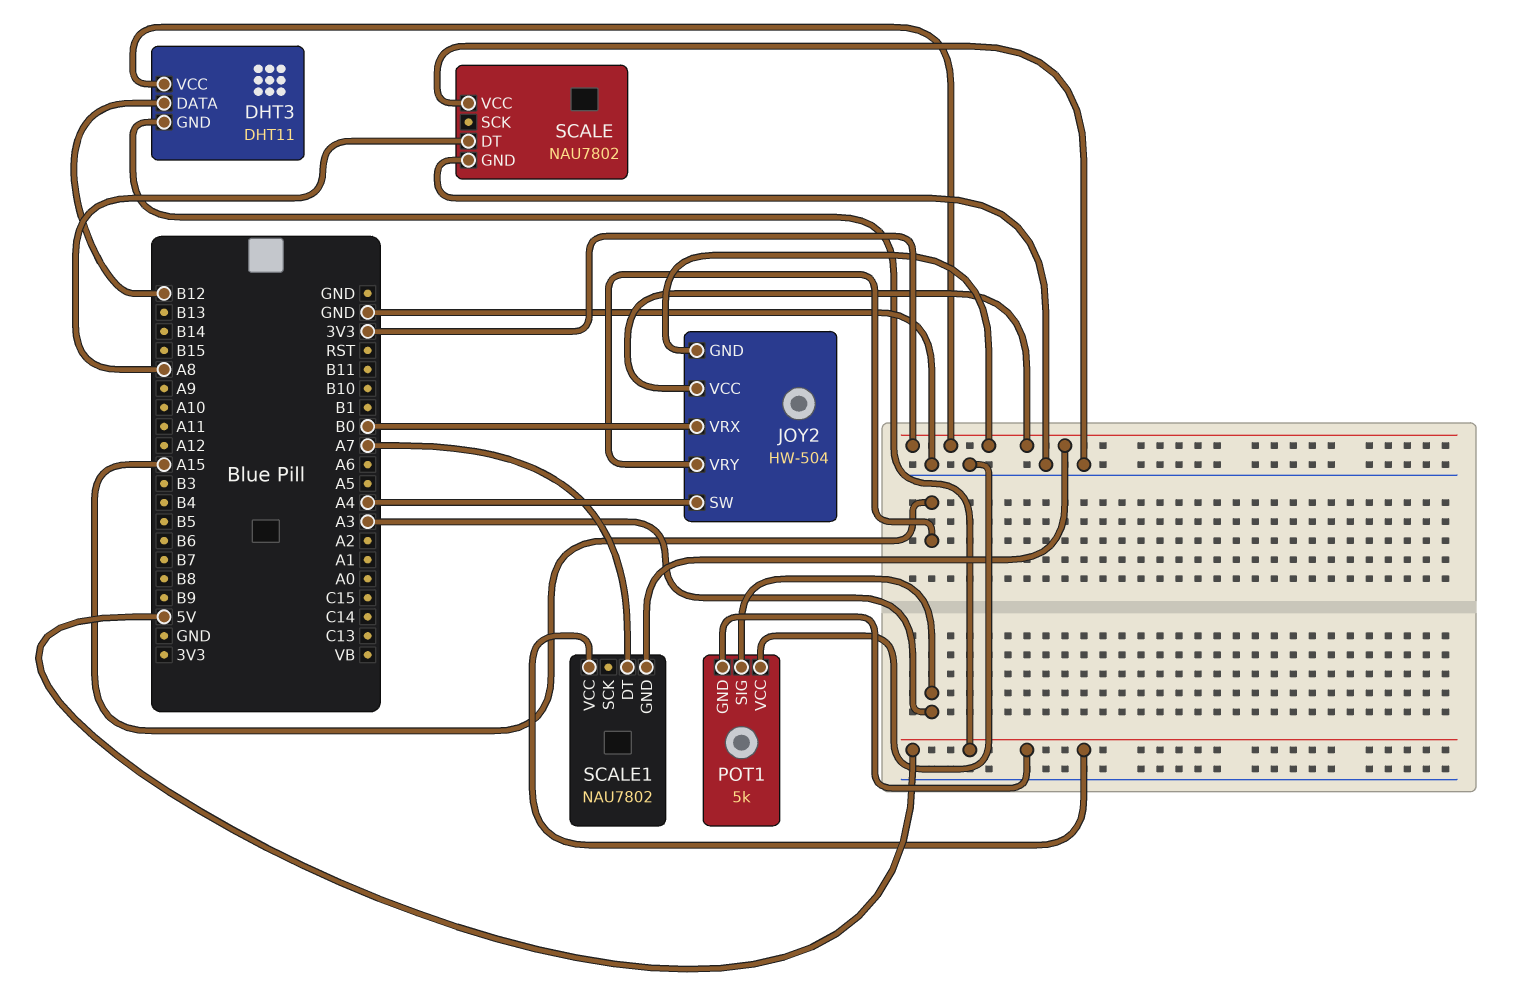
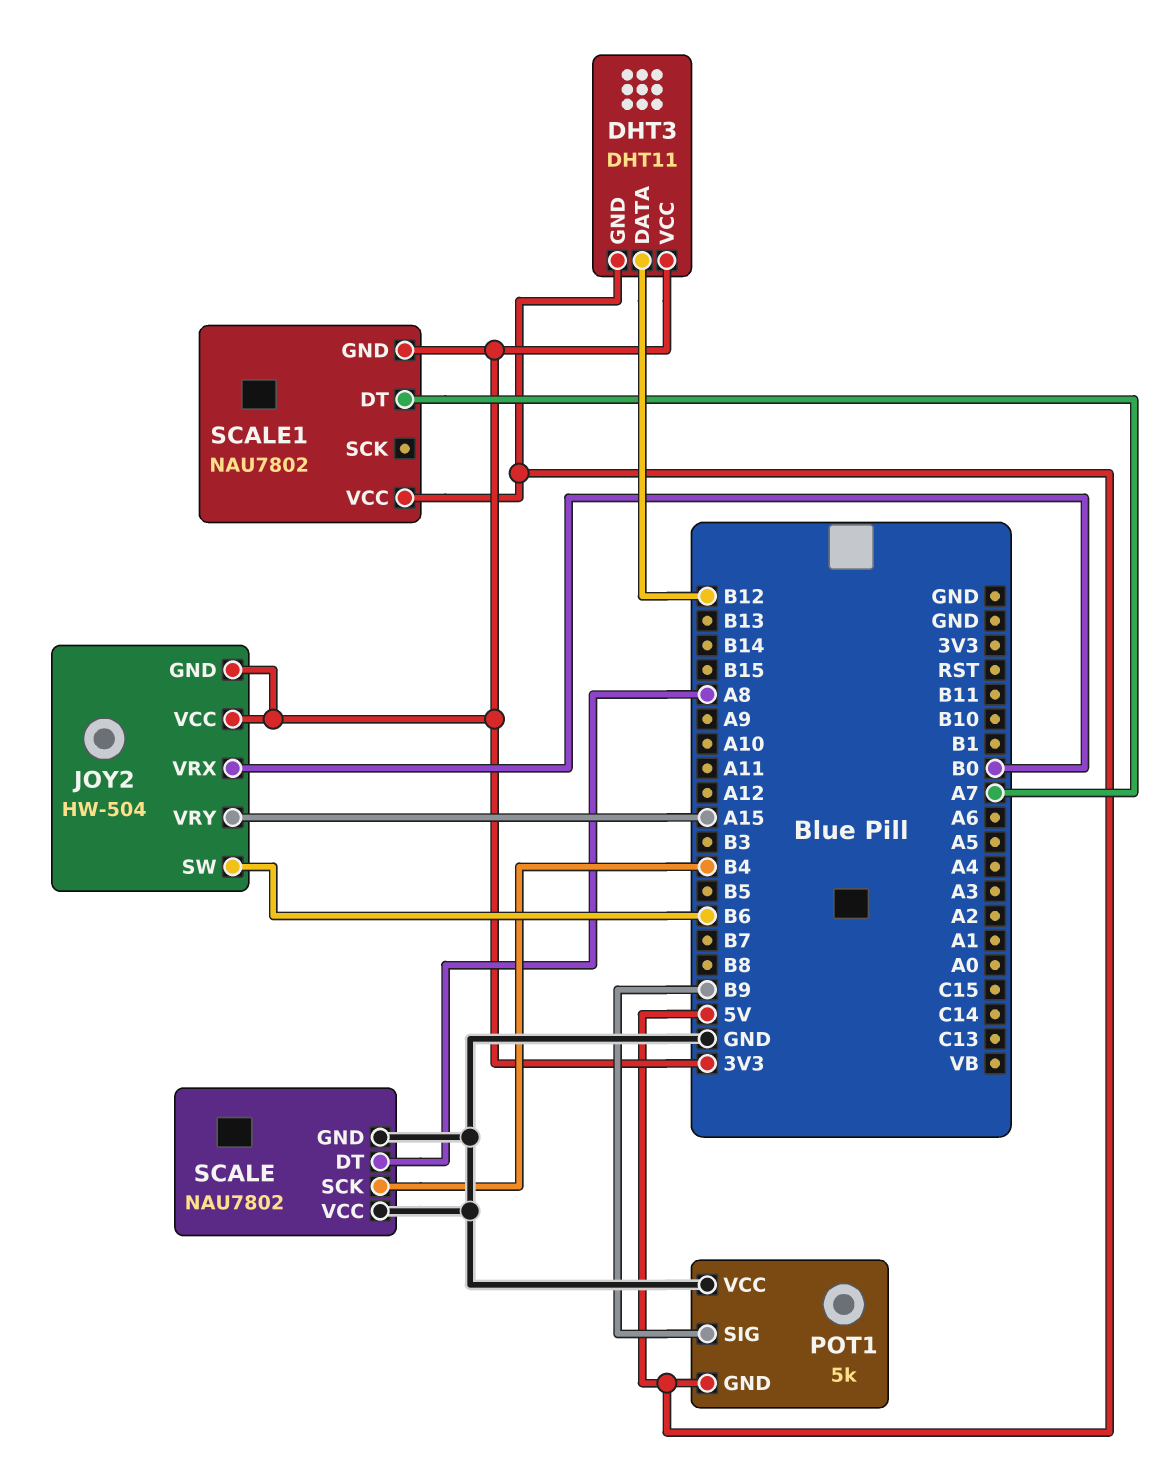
JOY2 pin SW: A4 -> B6
POT1 pin SIG: A3 -> B9
SCALE pin SCK: none -> B4

